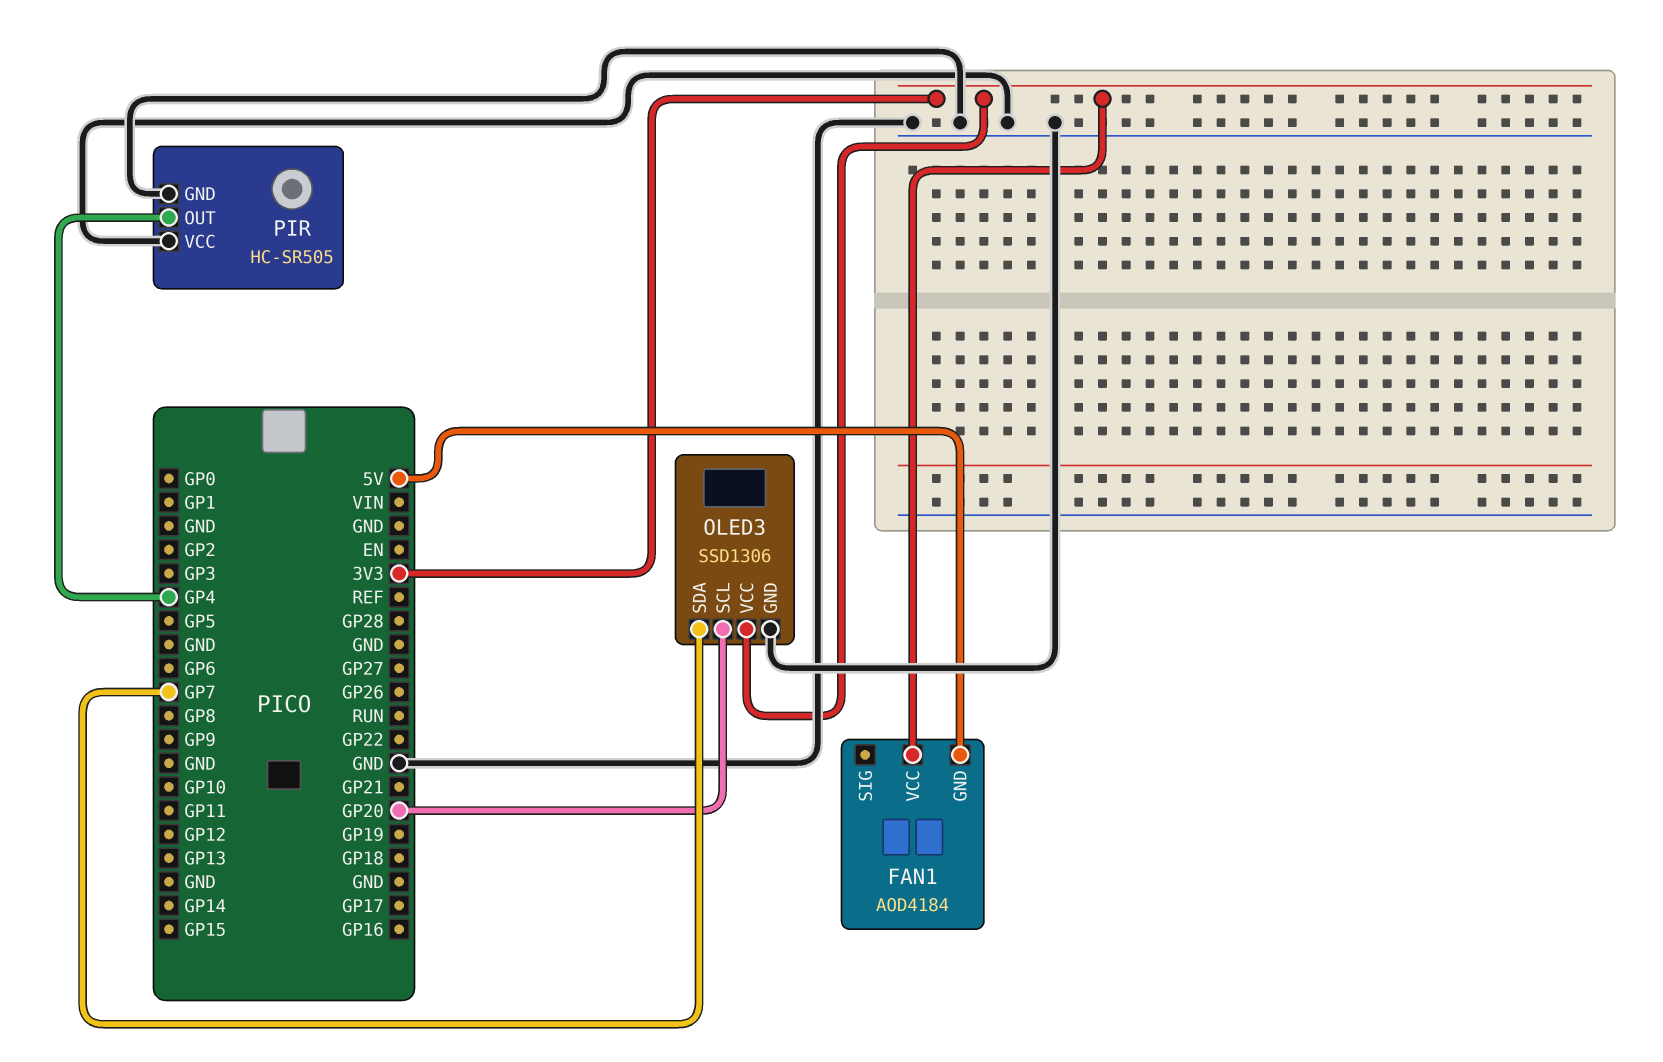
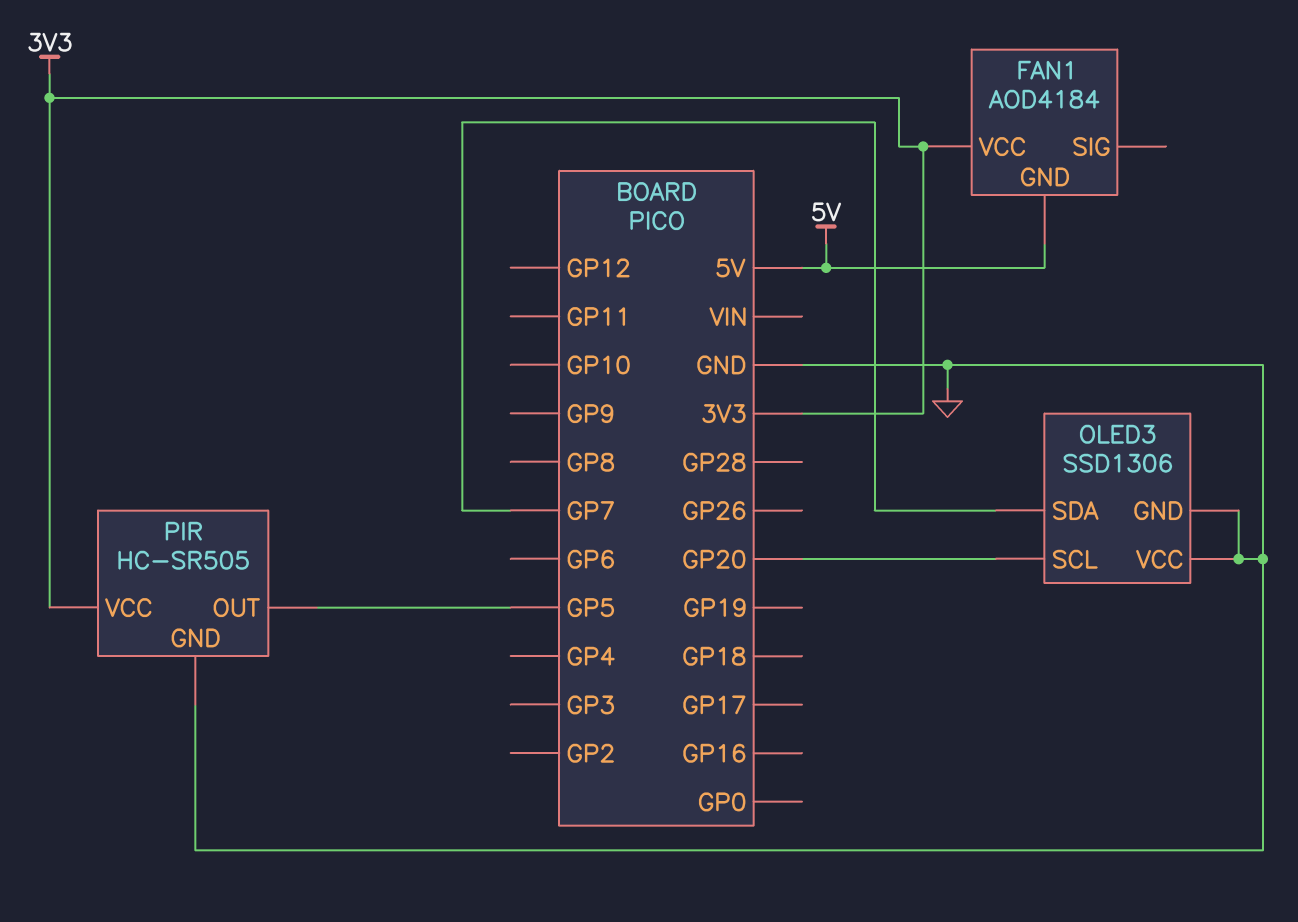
OLED3 pin VCC: 3V3 -> GND
PIR pin OUT: GP4 -> GP5
PIR pin VCC: GND -> 3V3

